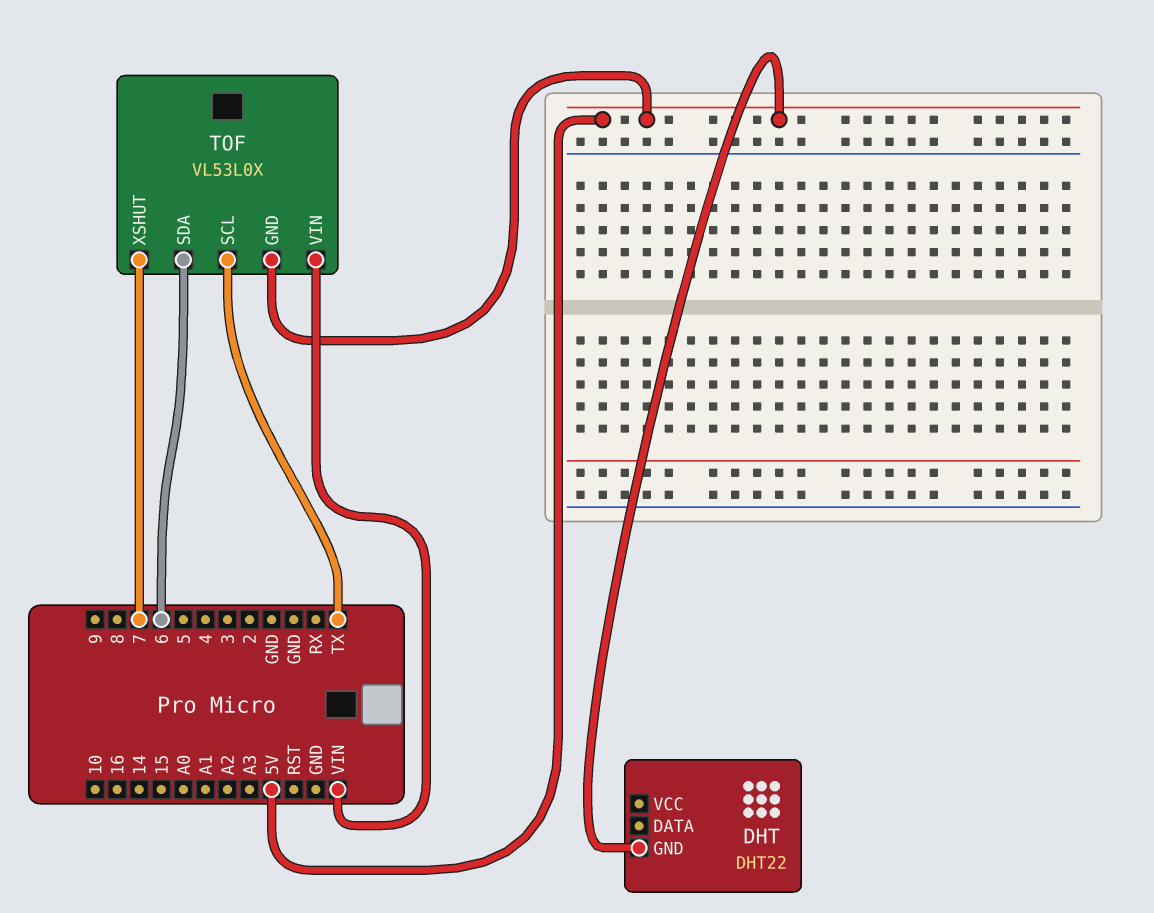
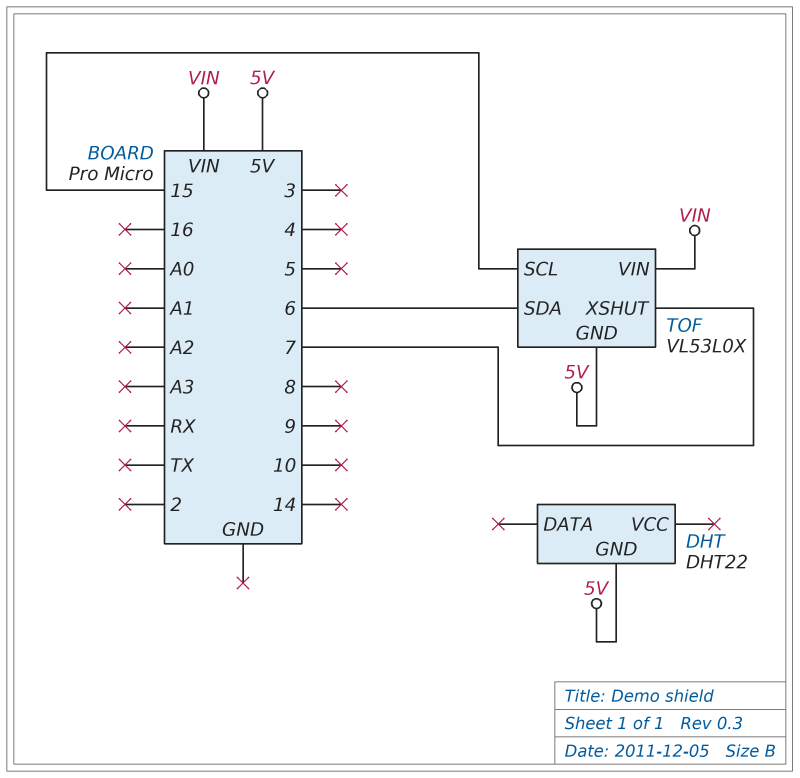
TOF pin SCL: TX -> 15

